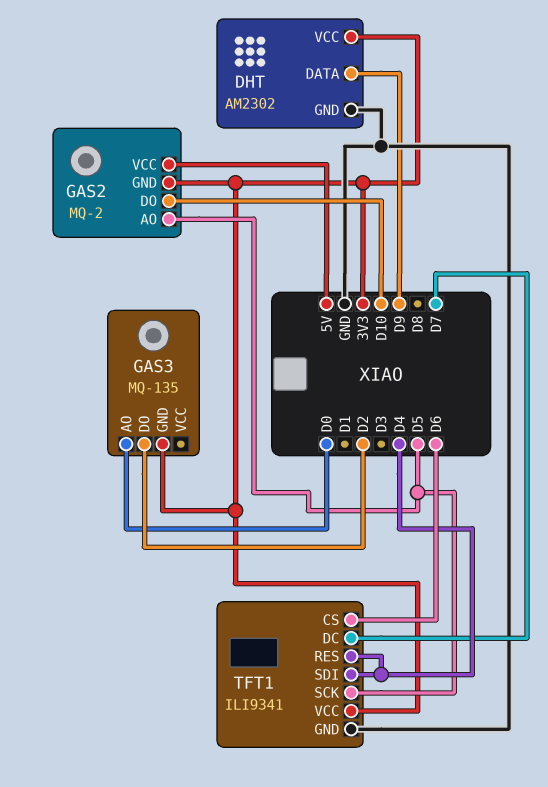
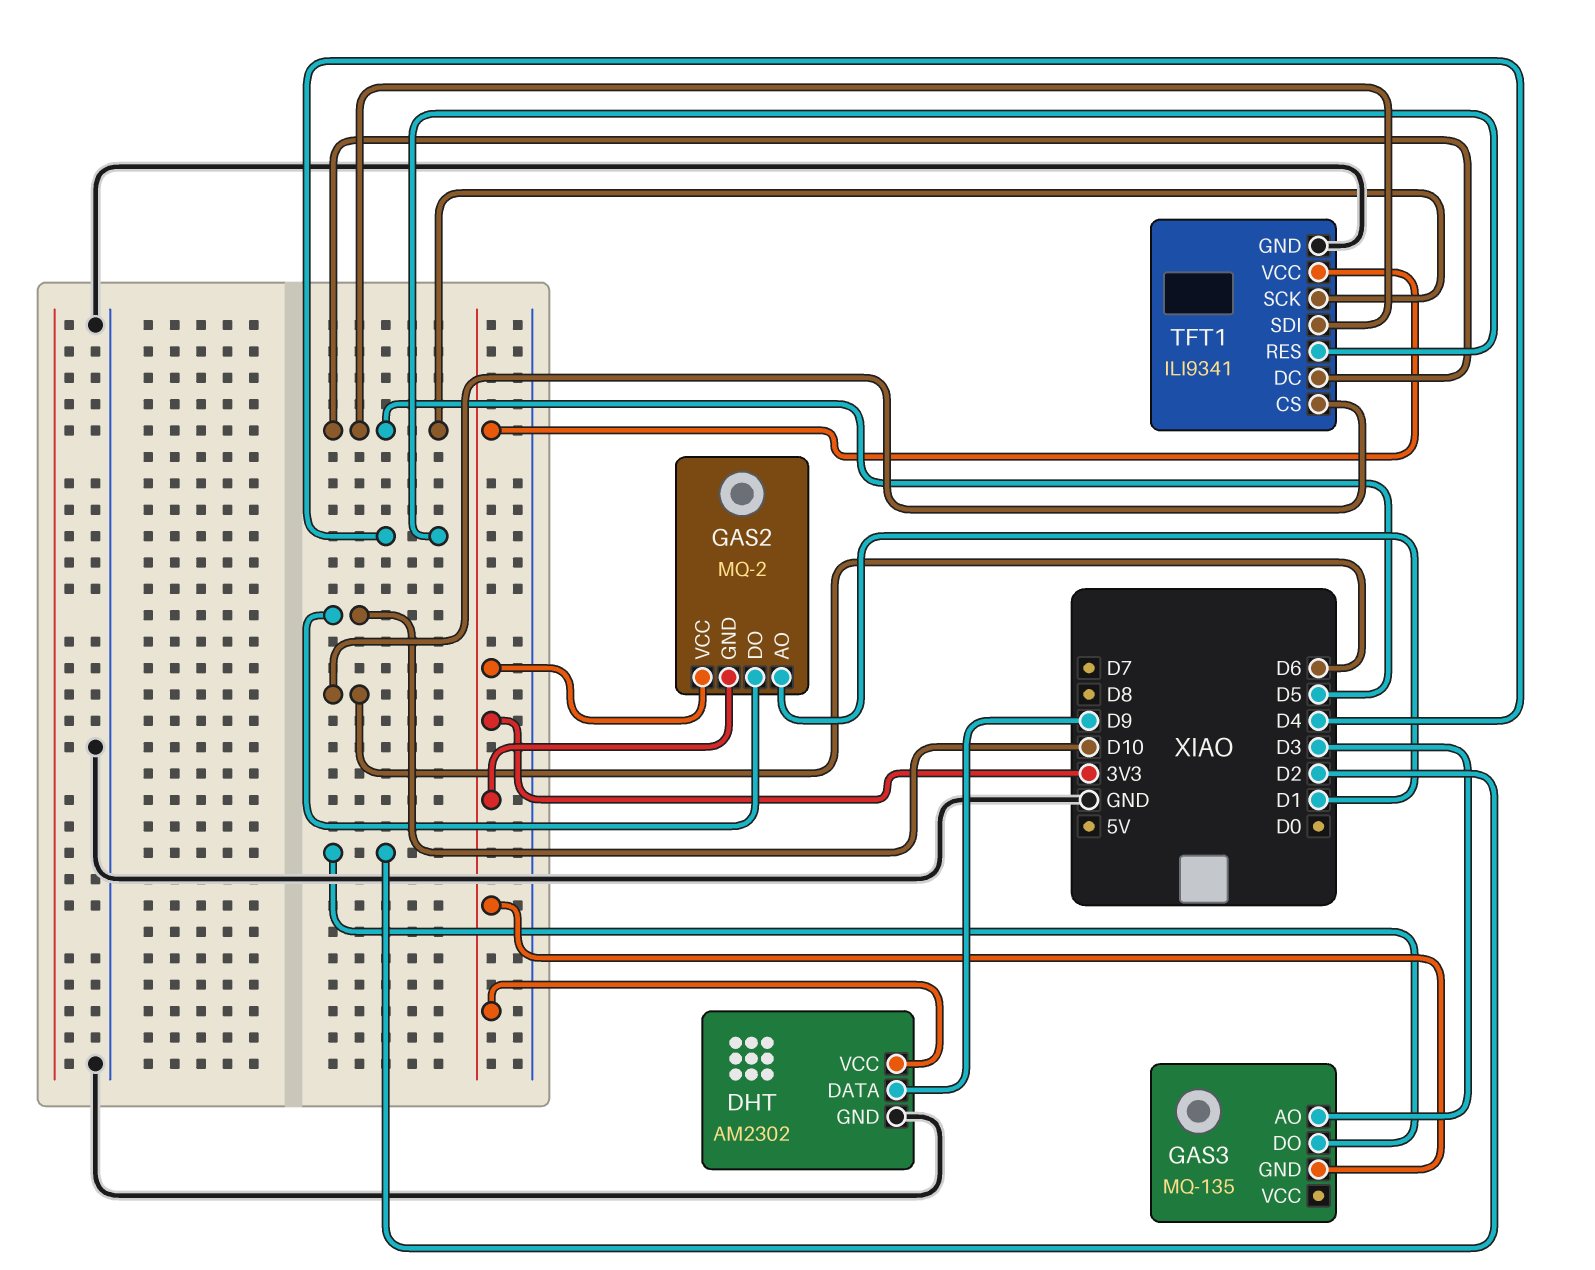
GAS2 pin AO: D5 -> D1
GAS2 pin VCC: 5V -> 3V3
GAS3 pin AO: D0 -> D3
TFT1 pin DC: D7 -> D5
TFT1 pin SDI: D4 -> D5

